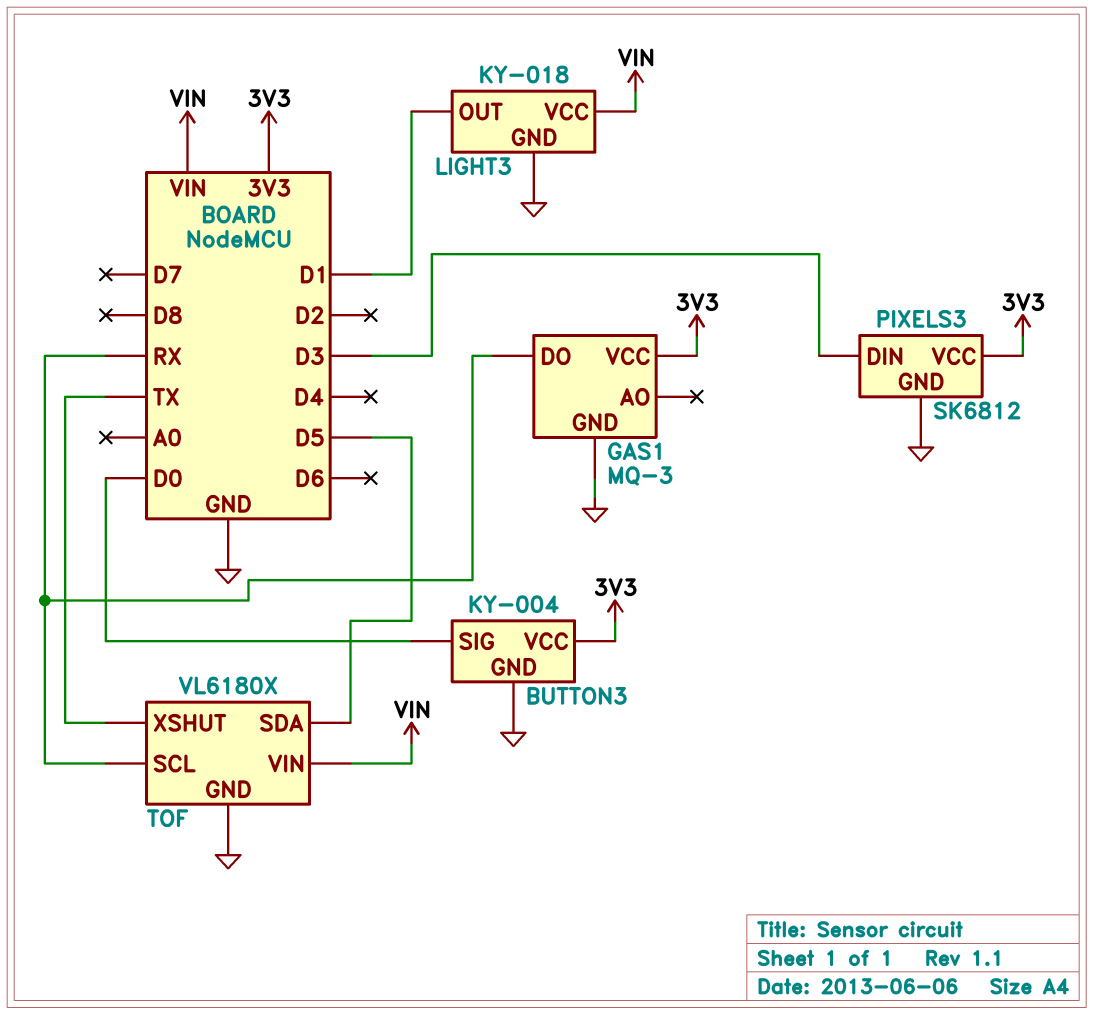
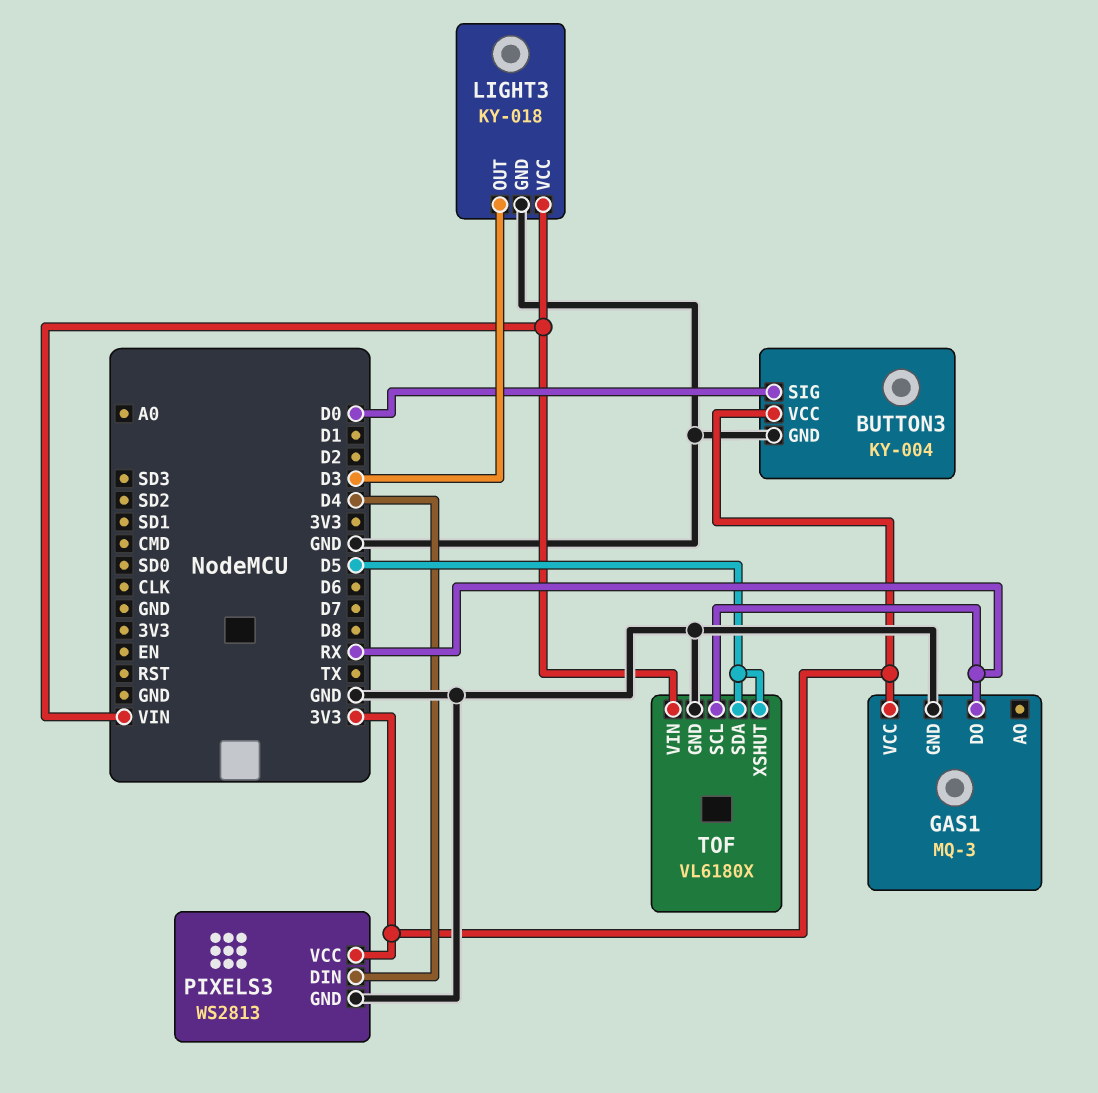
LIGHT3 pin OUT: D1 -> D3
PIXELS3: SK6812 -> WS2813
PIXELS3 pin DIN: D3 -> D4
TOF pin XSHUT: TX -> D5

